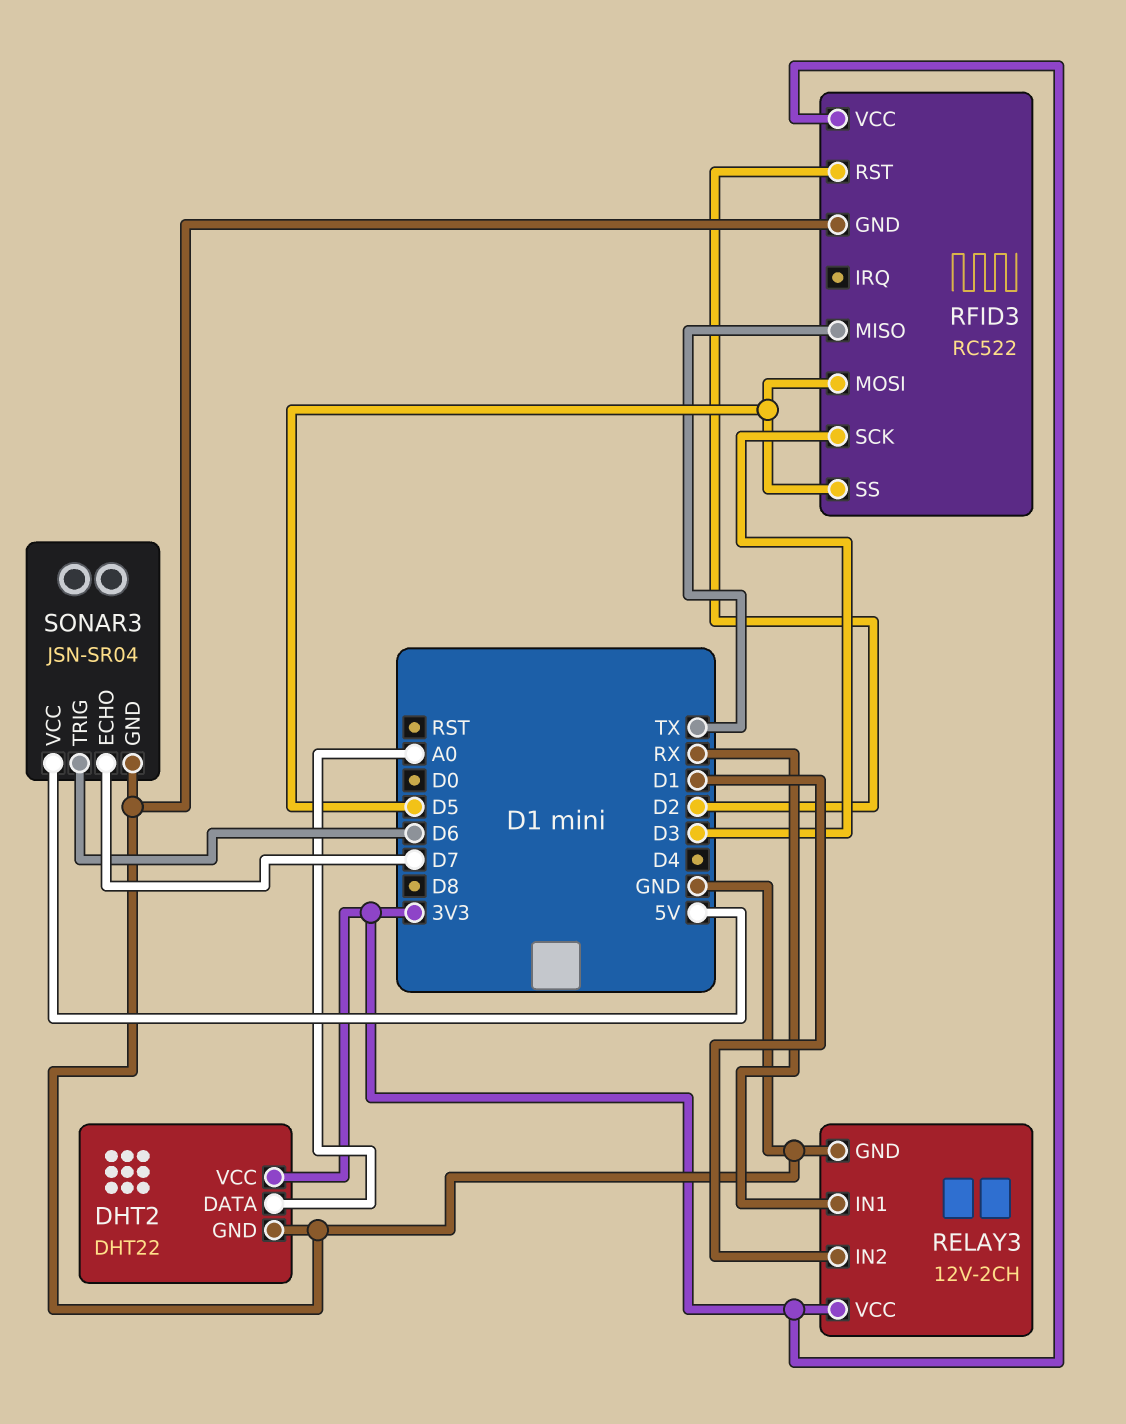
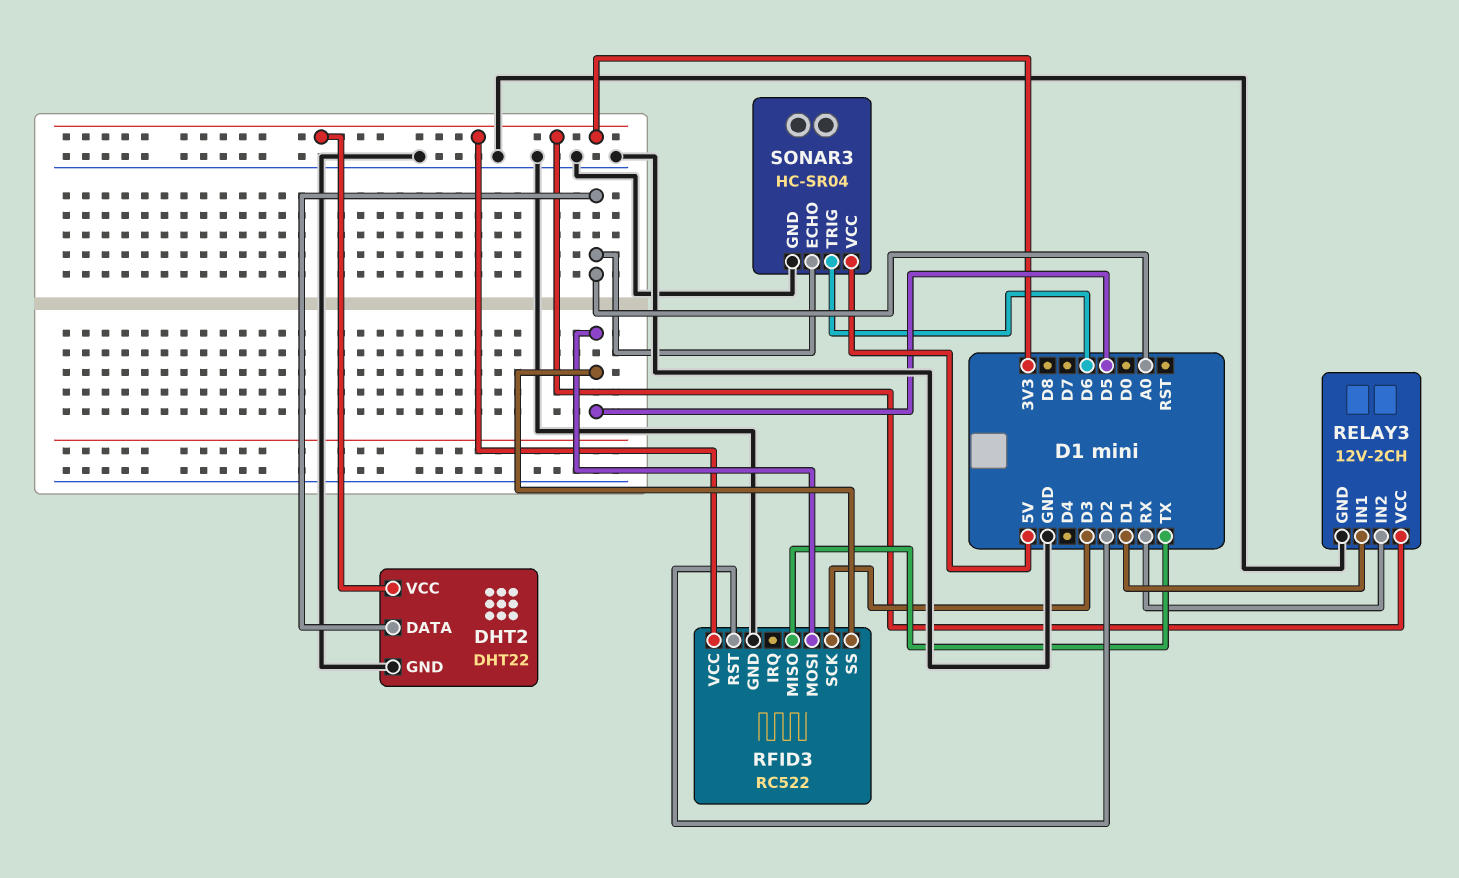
RELAY3 pin IN1: RX -> D1
RELAY3 pin IN2: D1 -> RX
SONAR3: JSN-SR04 -> HC-SR04
SONAR3 pin ECHO: D7 -> A0

